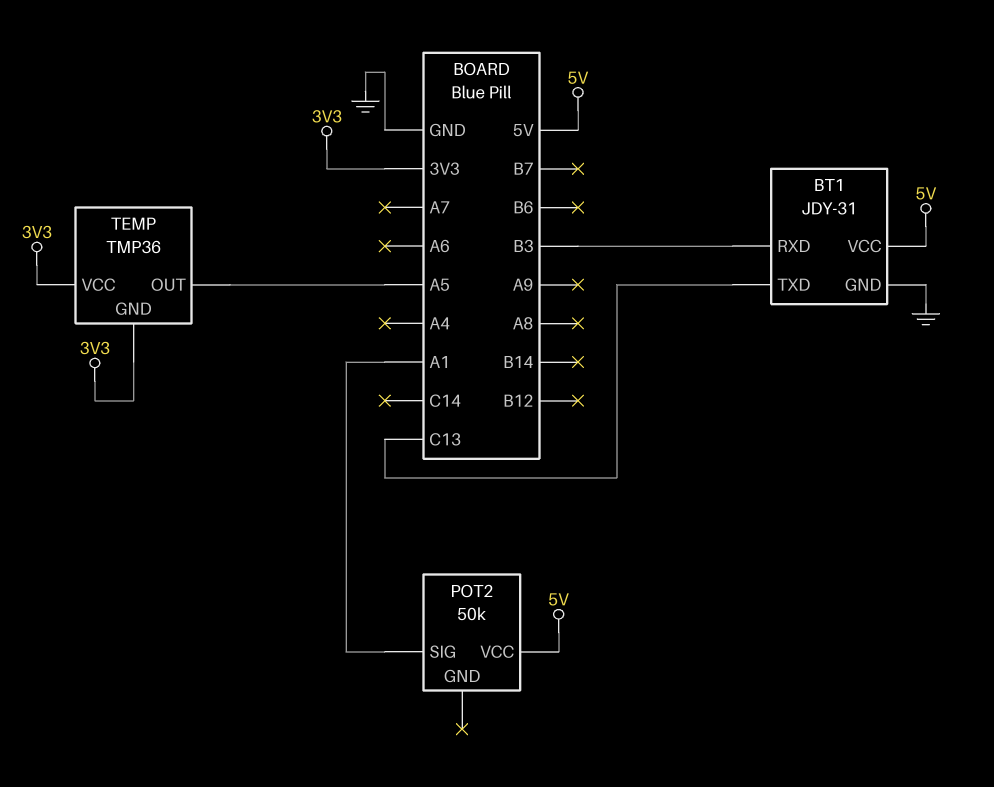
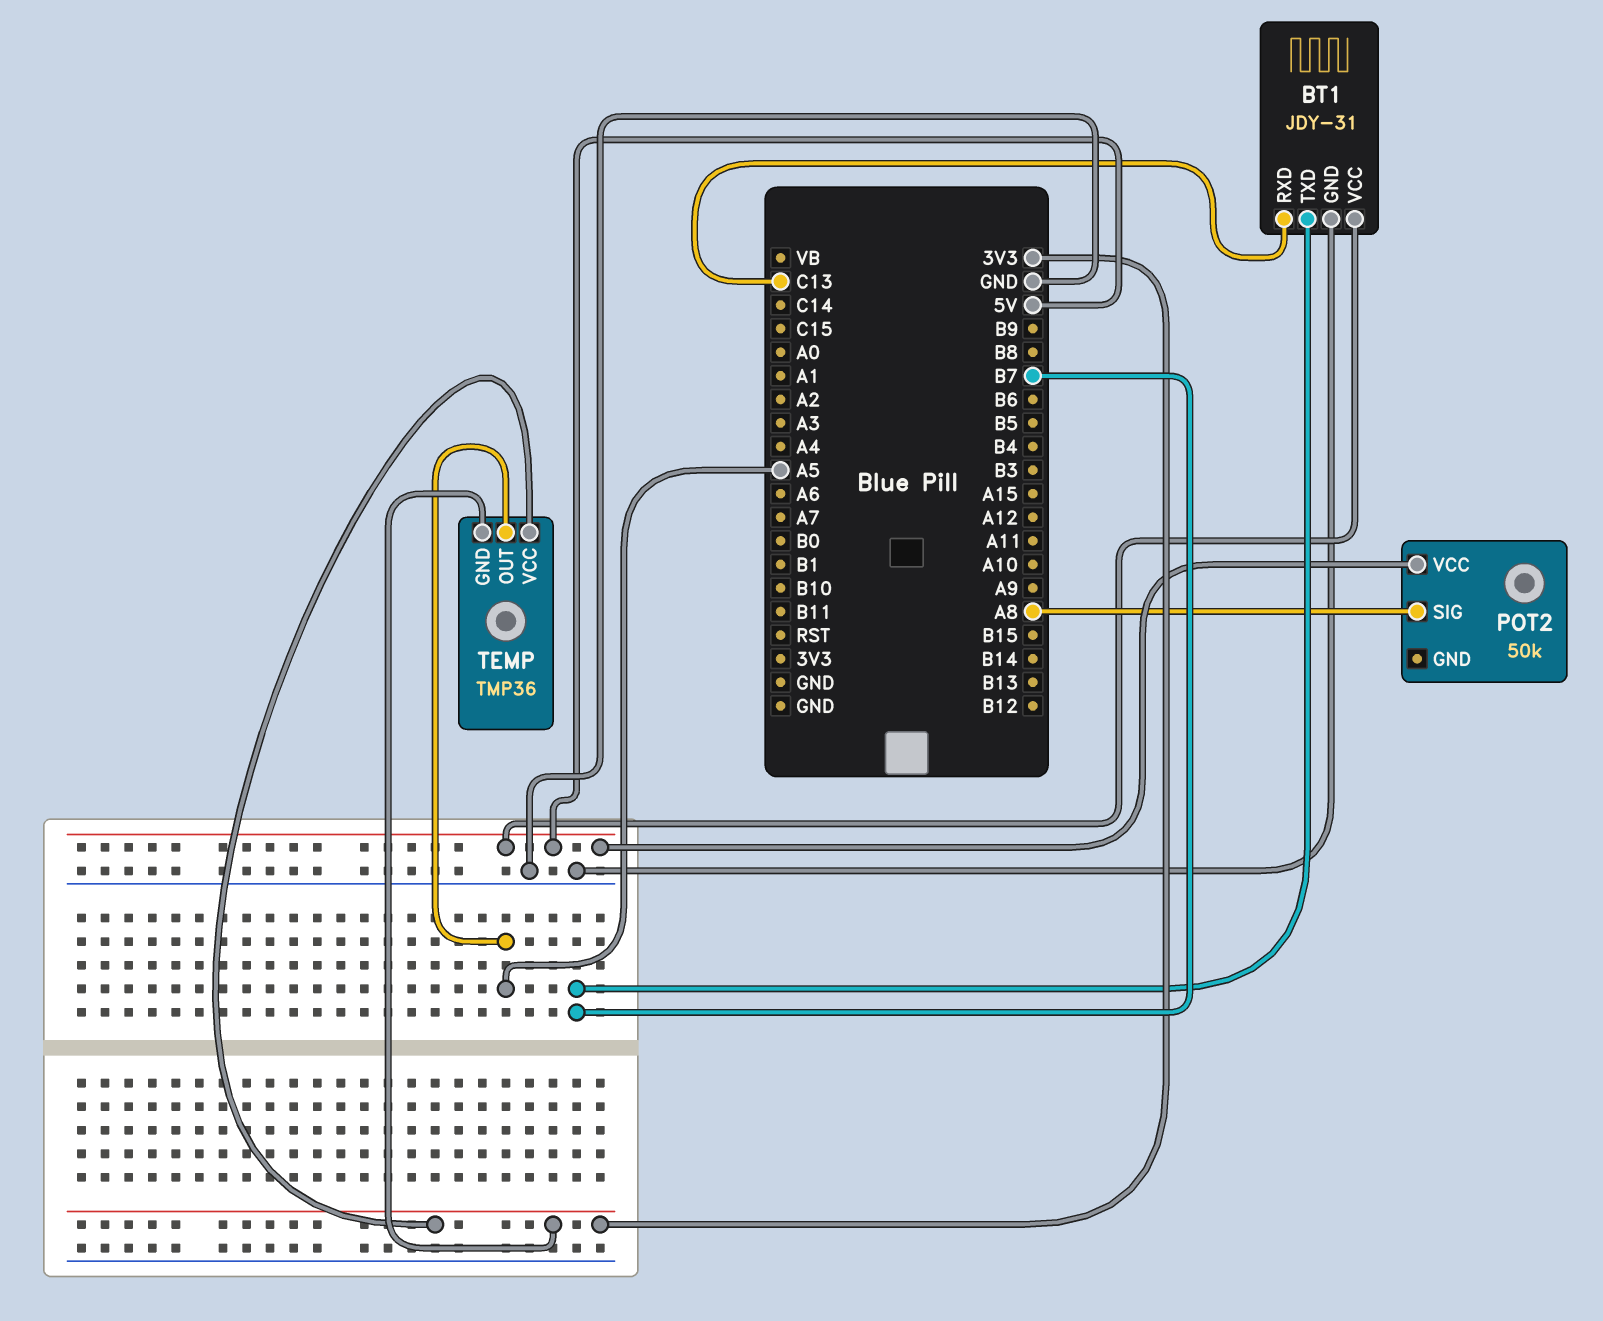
BT1 pin RXD: B3 -> C13
BT1 pin TXD: C13 -> B7
POT2 pin SIG: A1 -> A8

